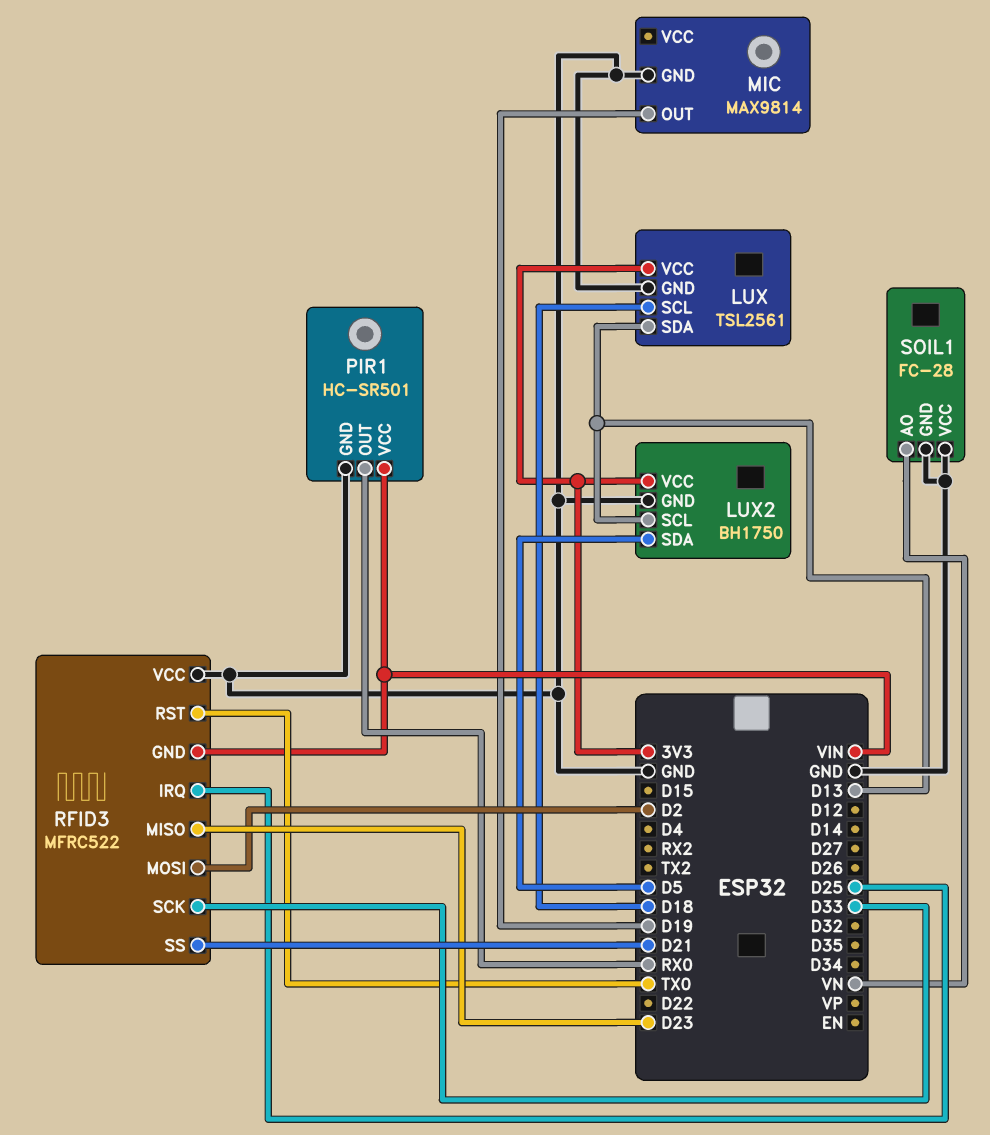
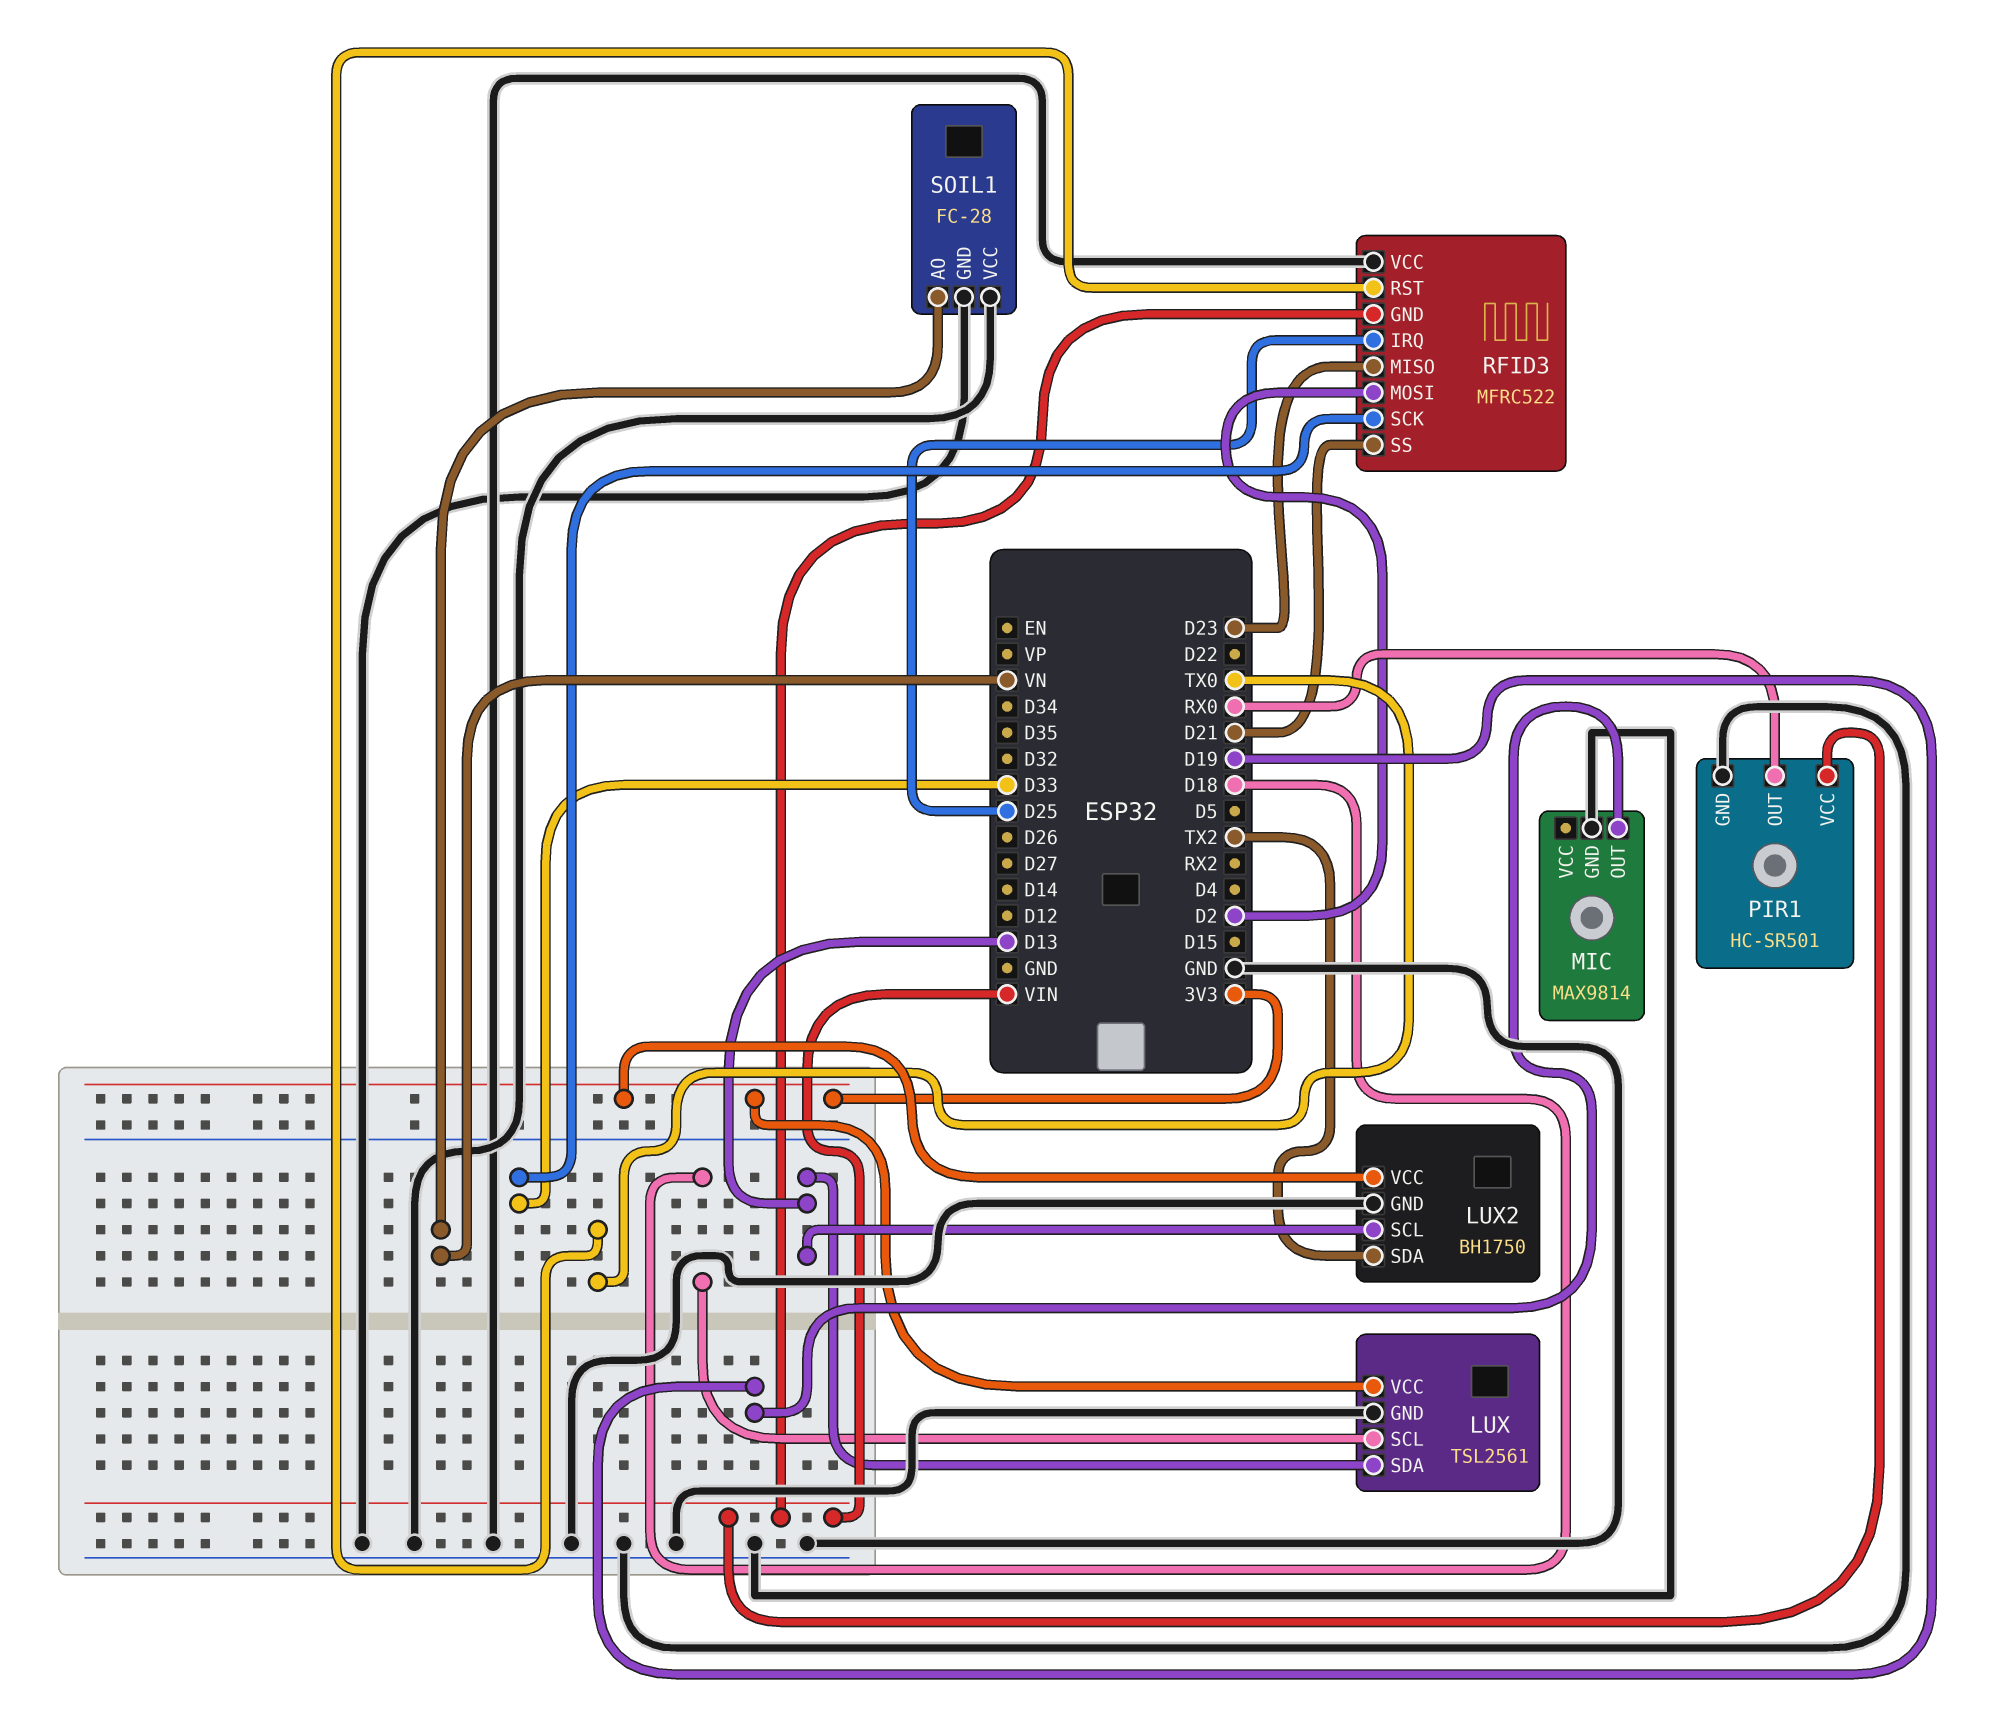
LUX2 pin SDA: D5 -> TX2

